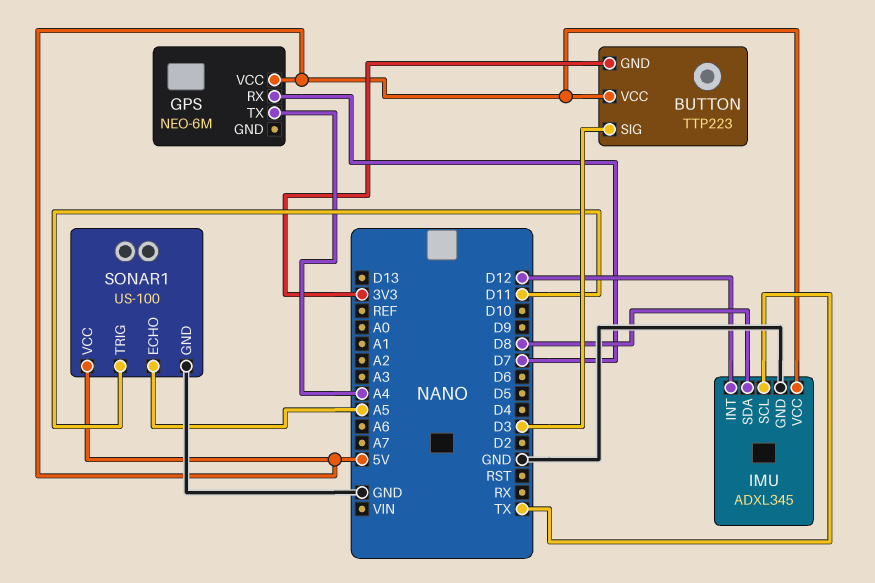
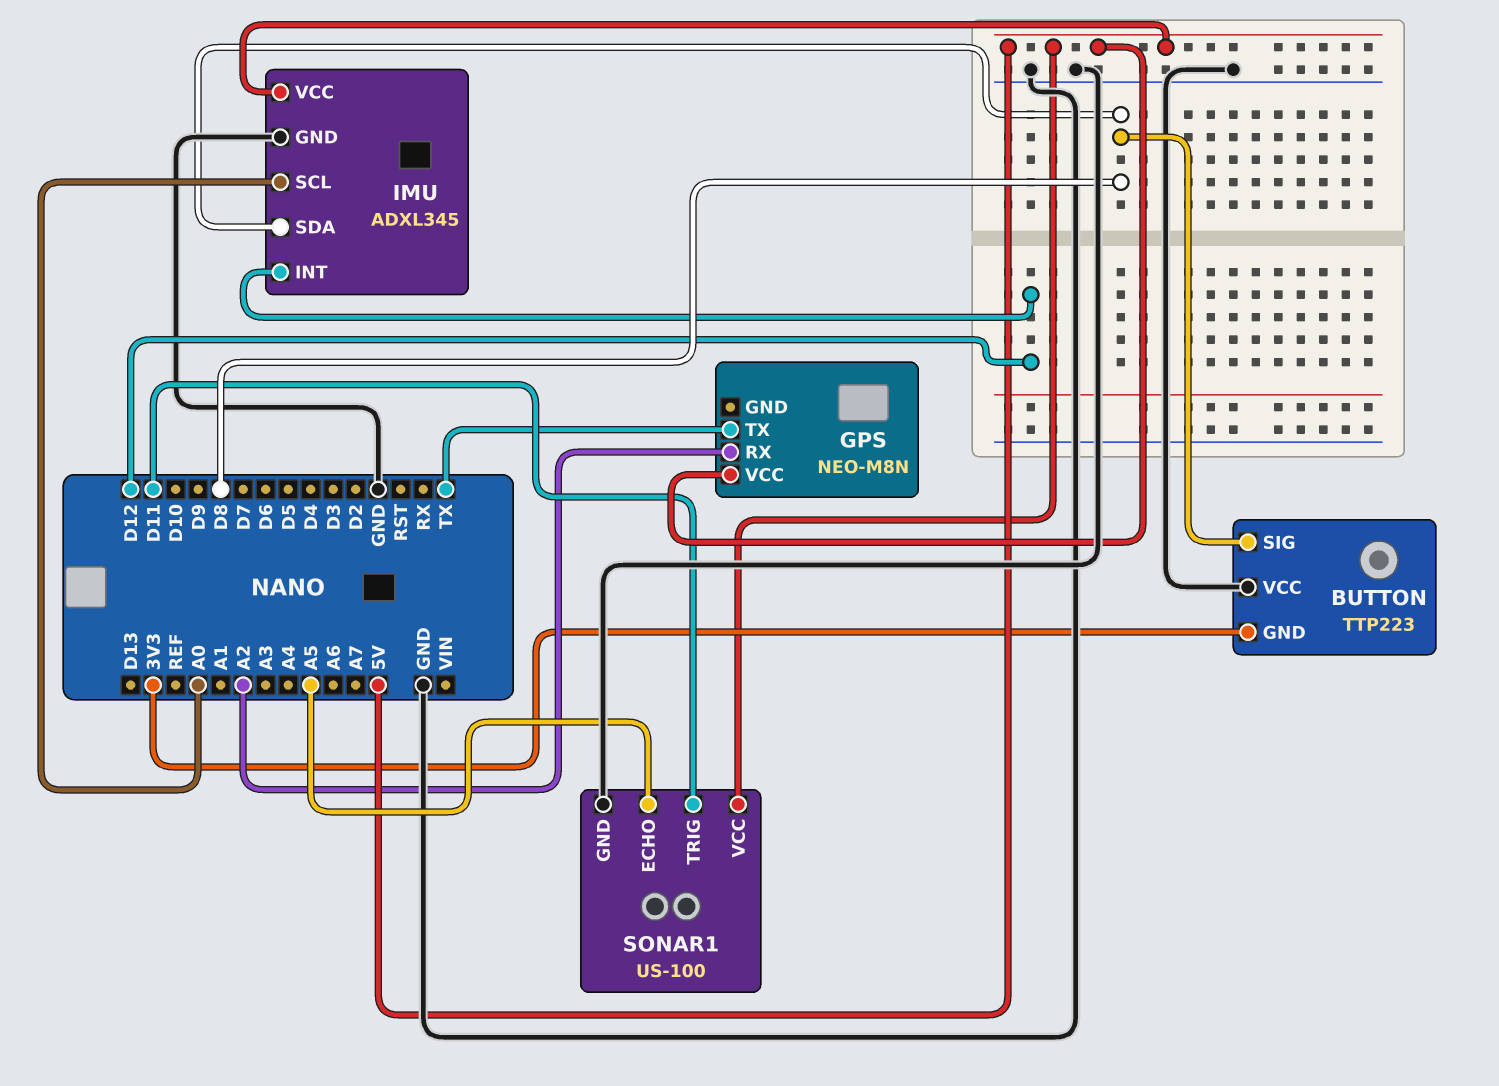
BUTTON pin SIG: D3 -> D8
BUTTON pin VCC: 5V -> GND
GPS: NEO-6M -> NEO-M8N
GPS pin RX: D7 -> A2
GPS pin TX: A4 -> TX
IMU pin SCL: TX -> A0

